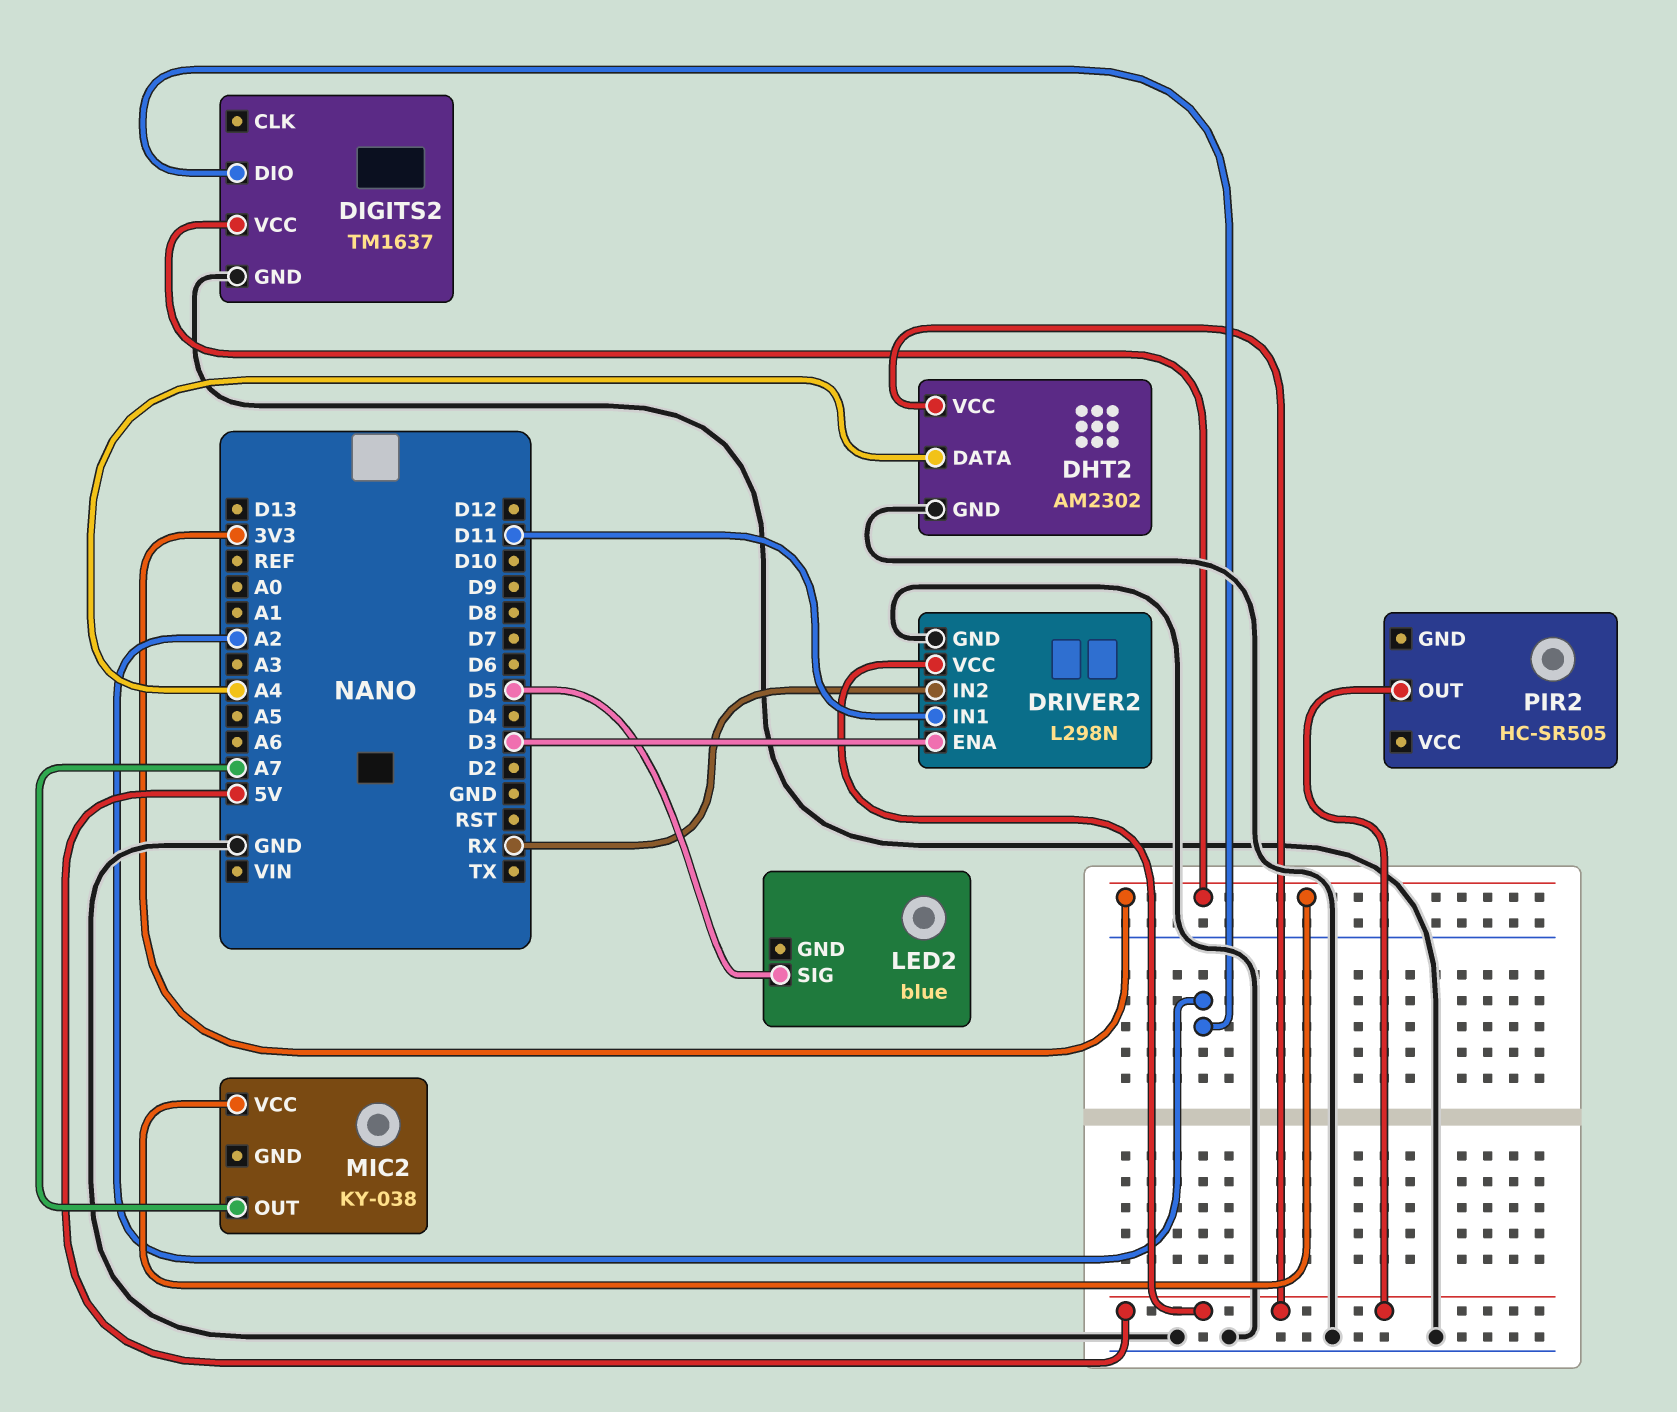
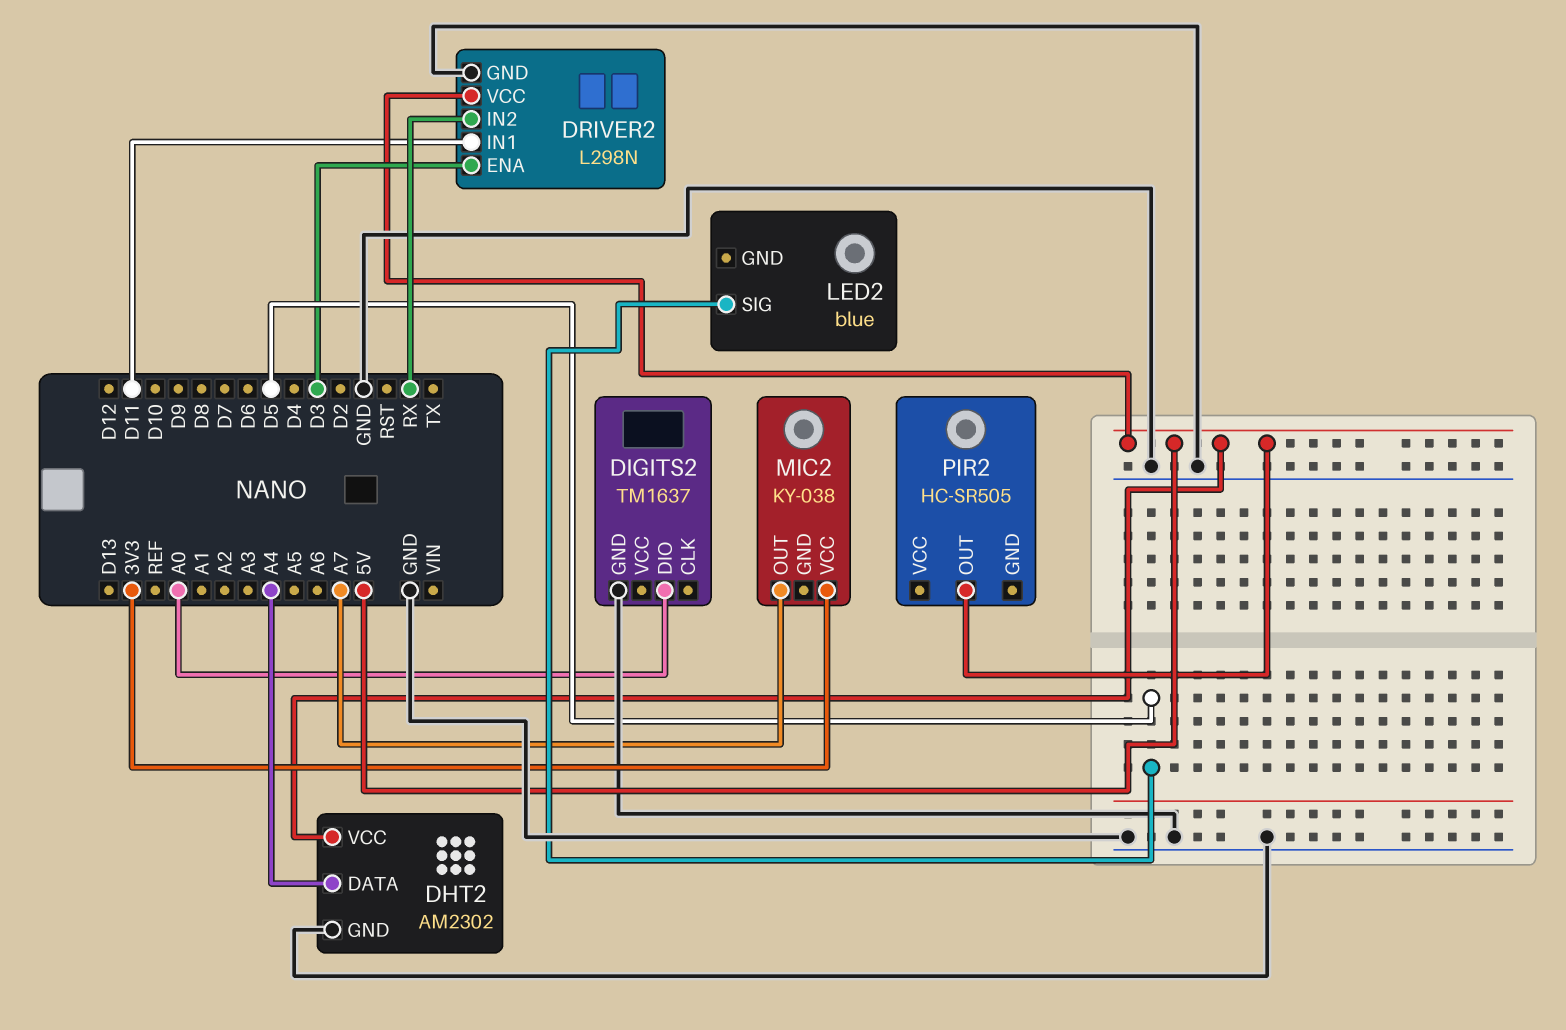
DIGITS2 pin DIO: A2 -> A0
DIGITS2 pin VCC: 3V3 -> none

